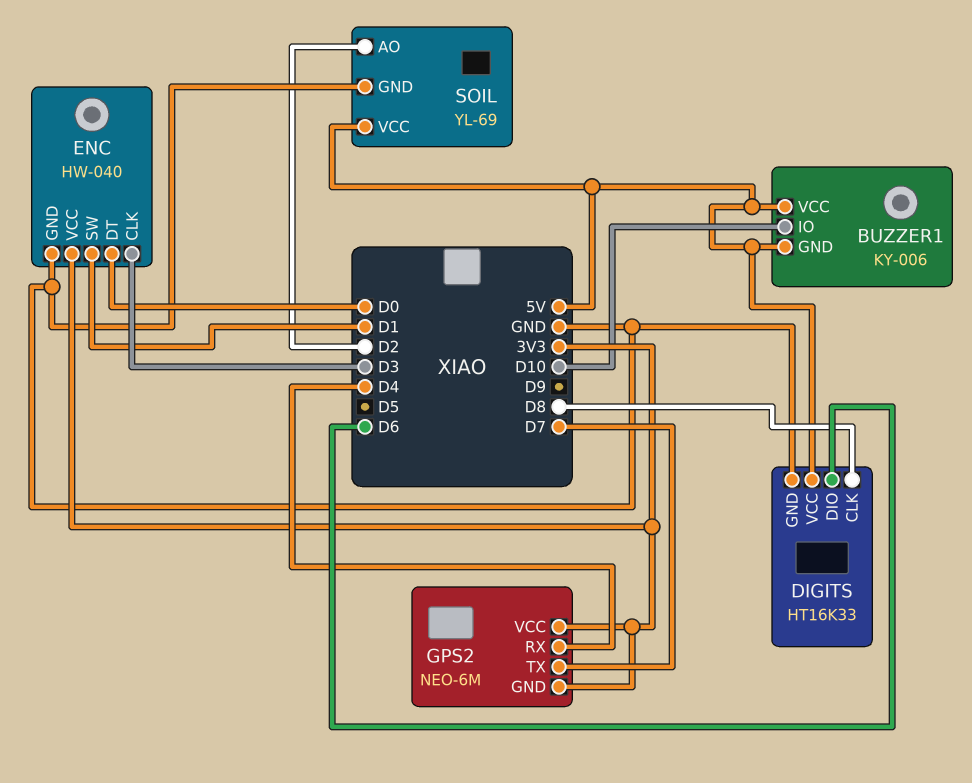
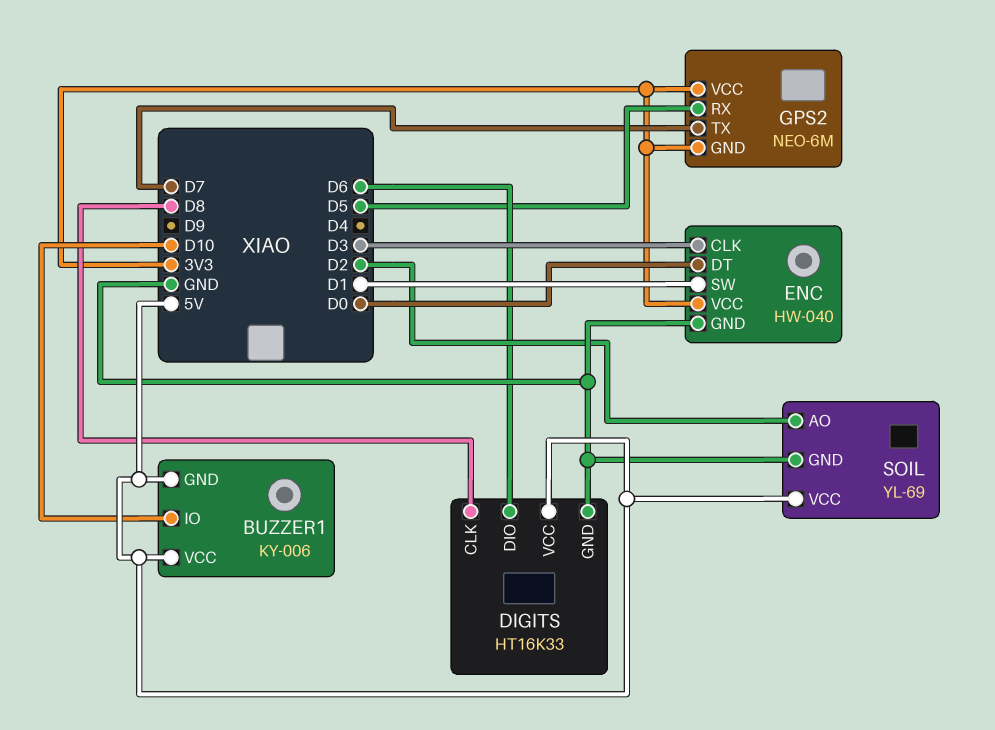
GPS2 pin RX: D4 -> D5

